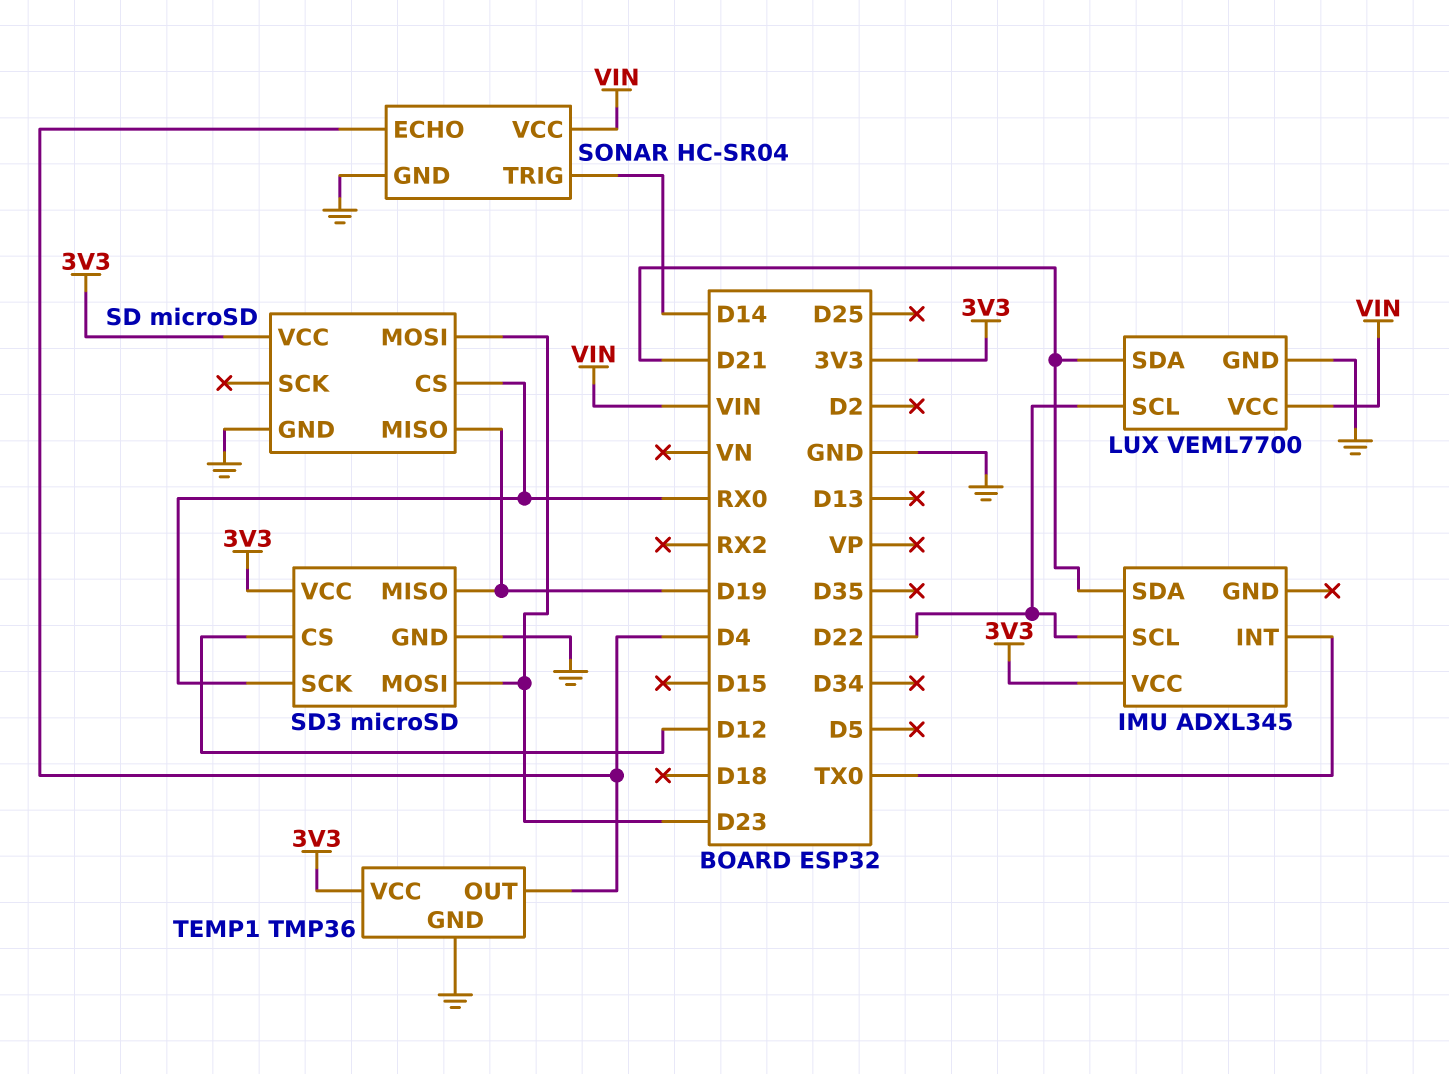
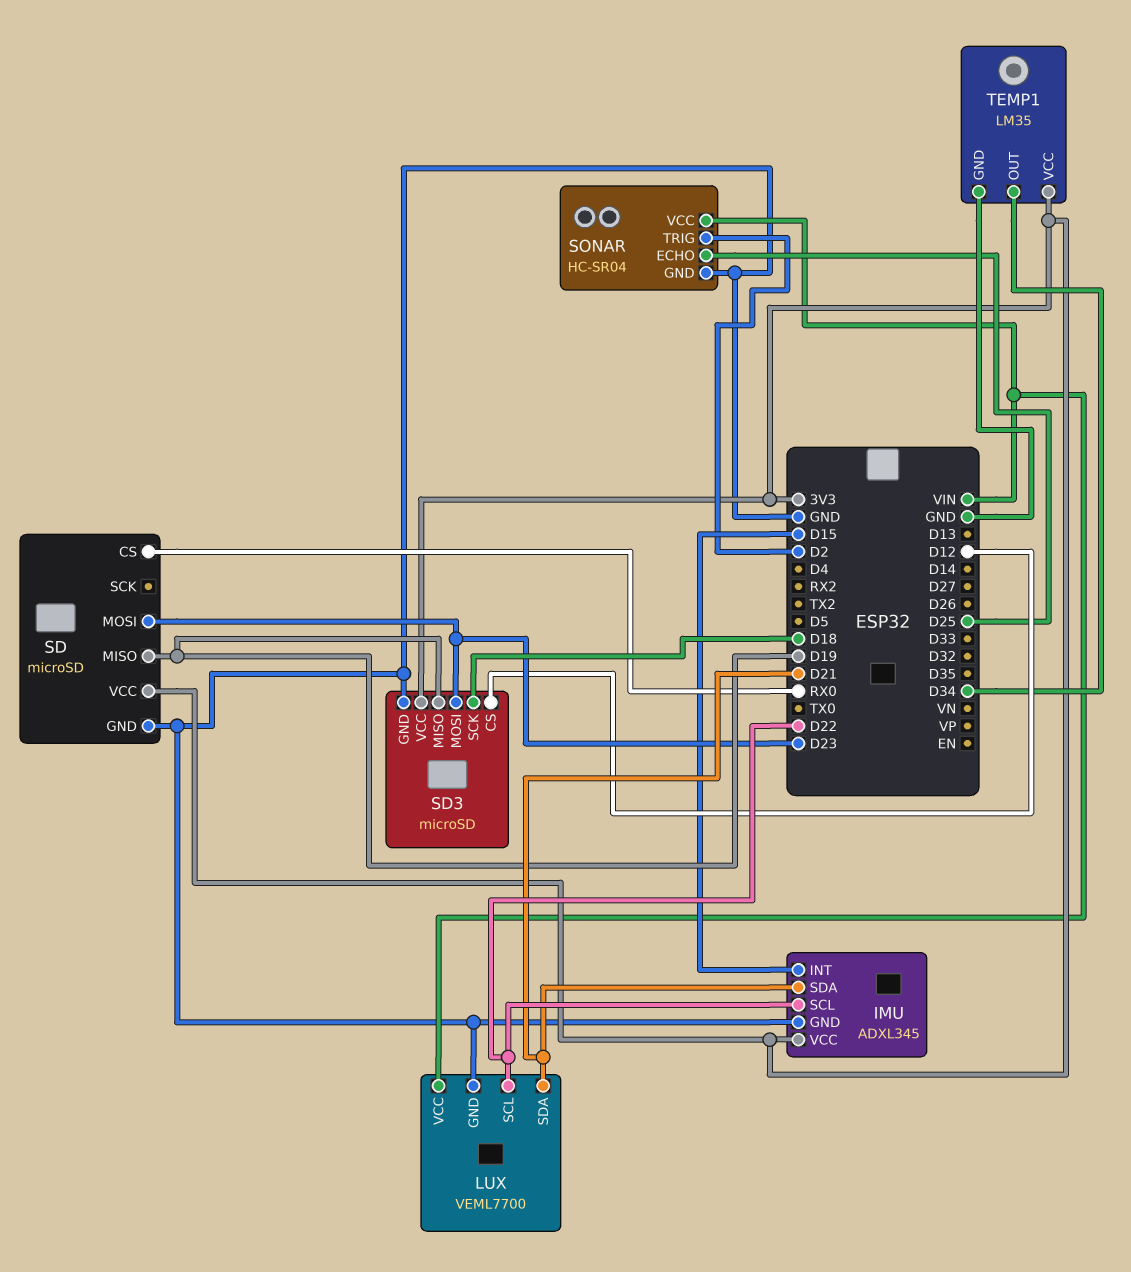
IMU pin GND: none -> GND
IMU pin INT: TX0 -> D15
SD3 pin SCK: RX0 -> D18
SONAR pin ECHO: D4 -> D25
SONAR pin TRIG: D14 -> D2
TEMP1: TMP36 -> LM35
TEMP1 pin OUT: D4 -> D34

